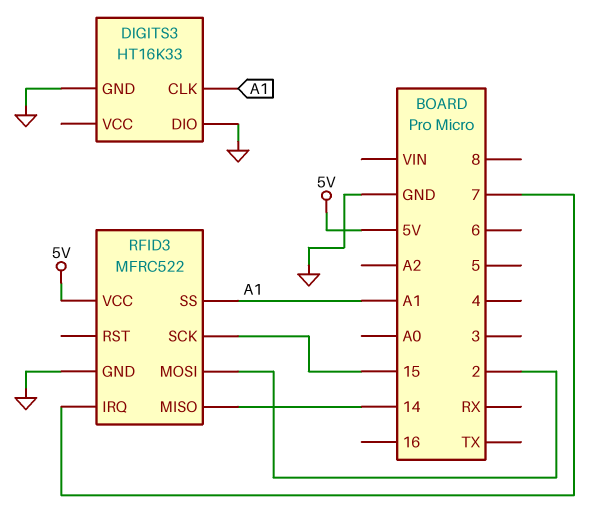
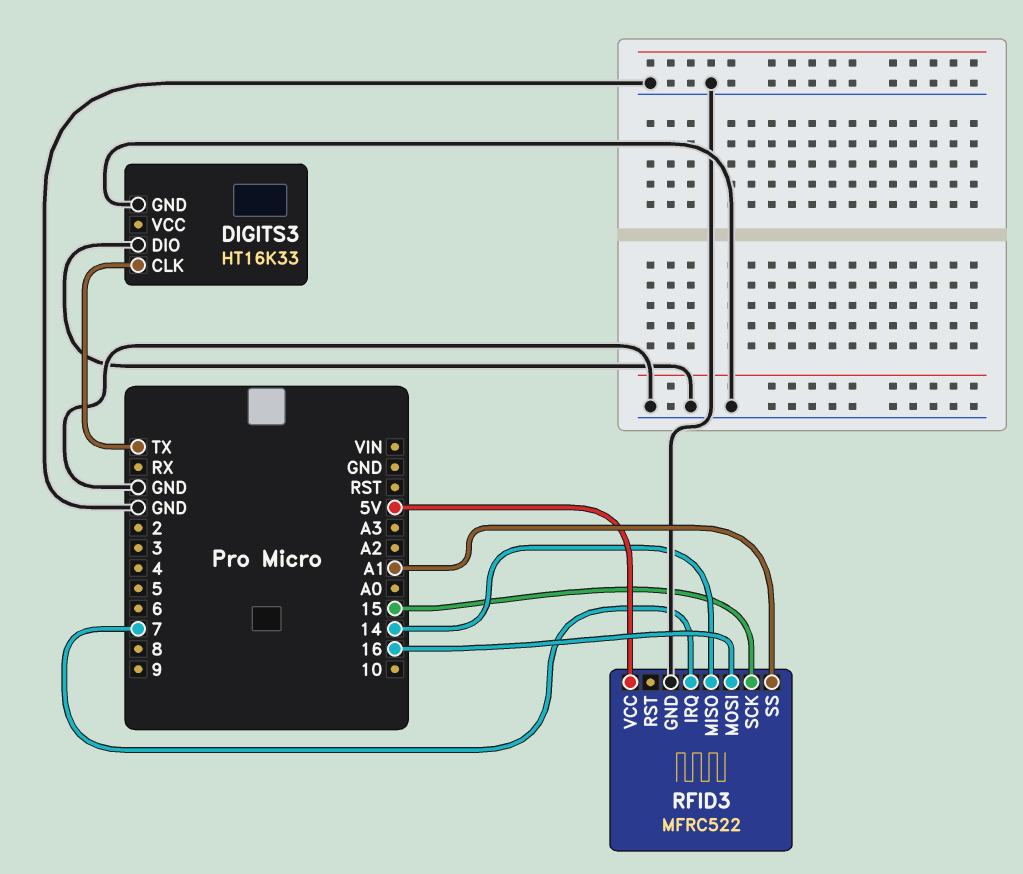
DIGITS3 pin CLK: A1 -> TX
RFID3 pin MOSI: 2 -> 16

